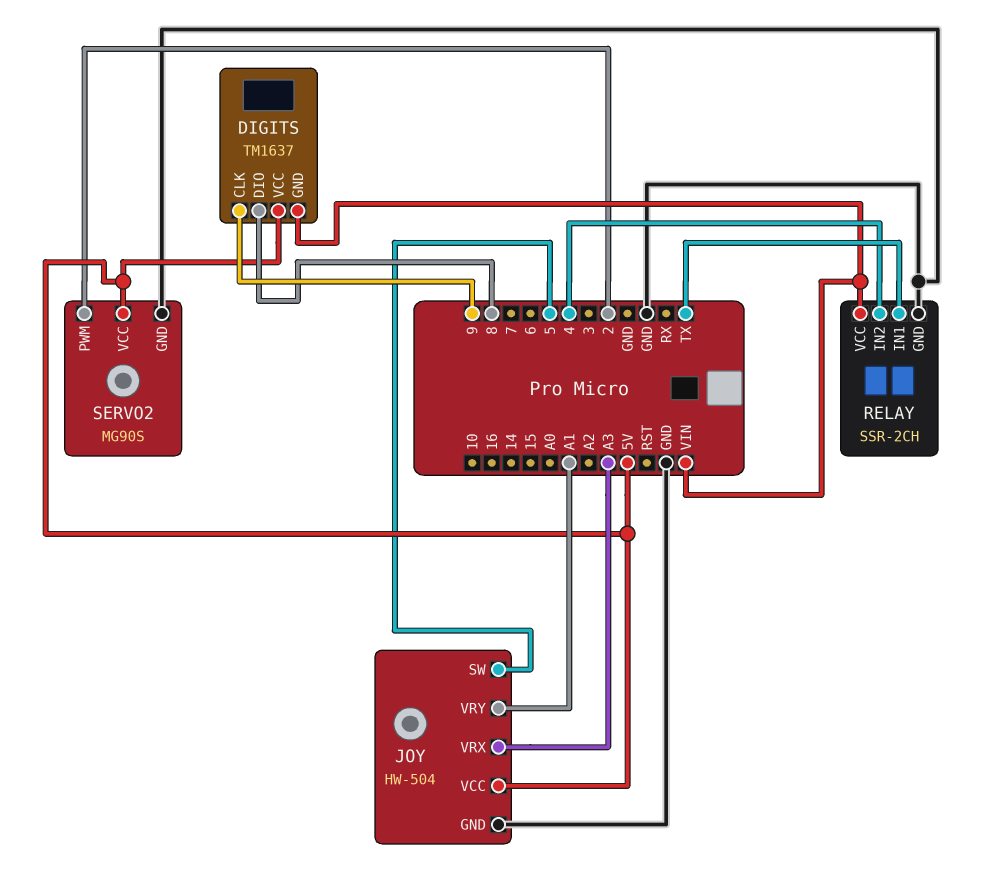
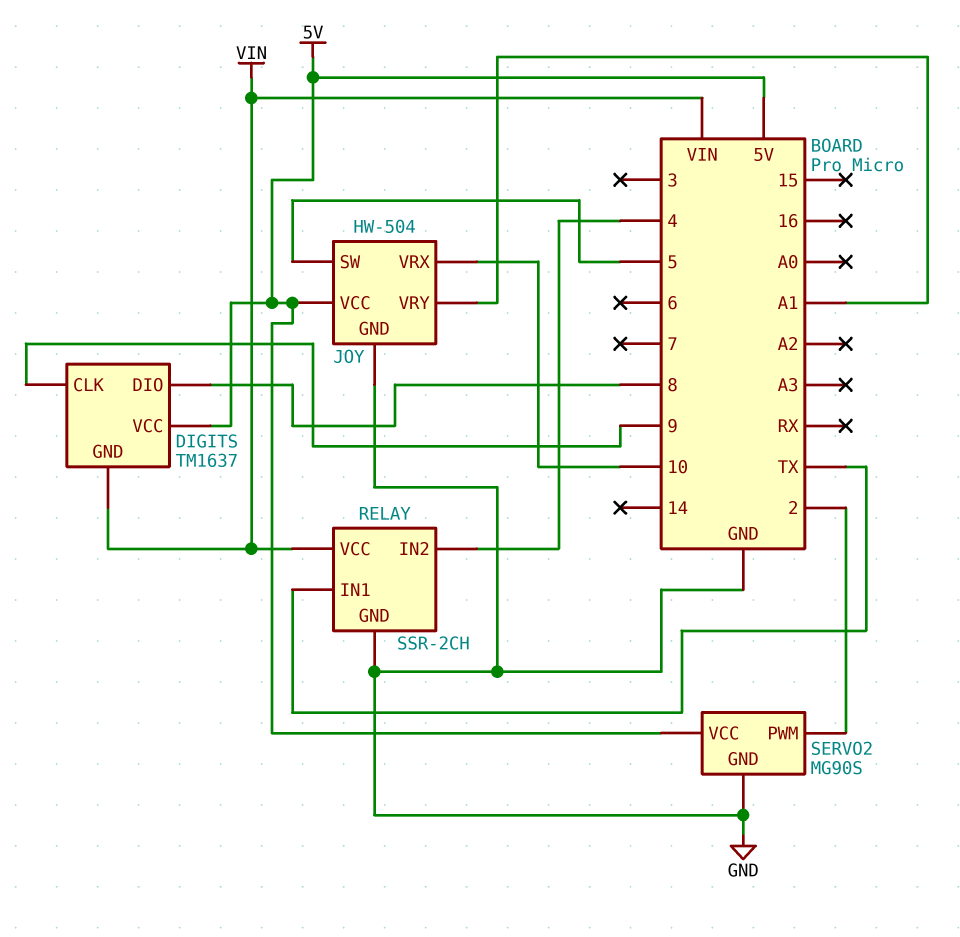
JOY pin VRX: A3 -> 10

